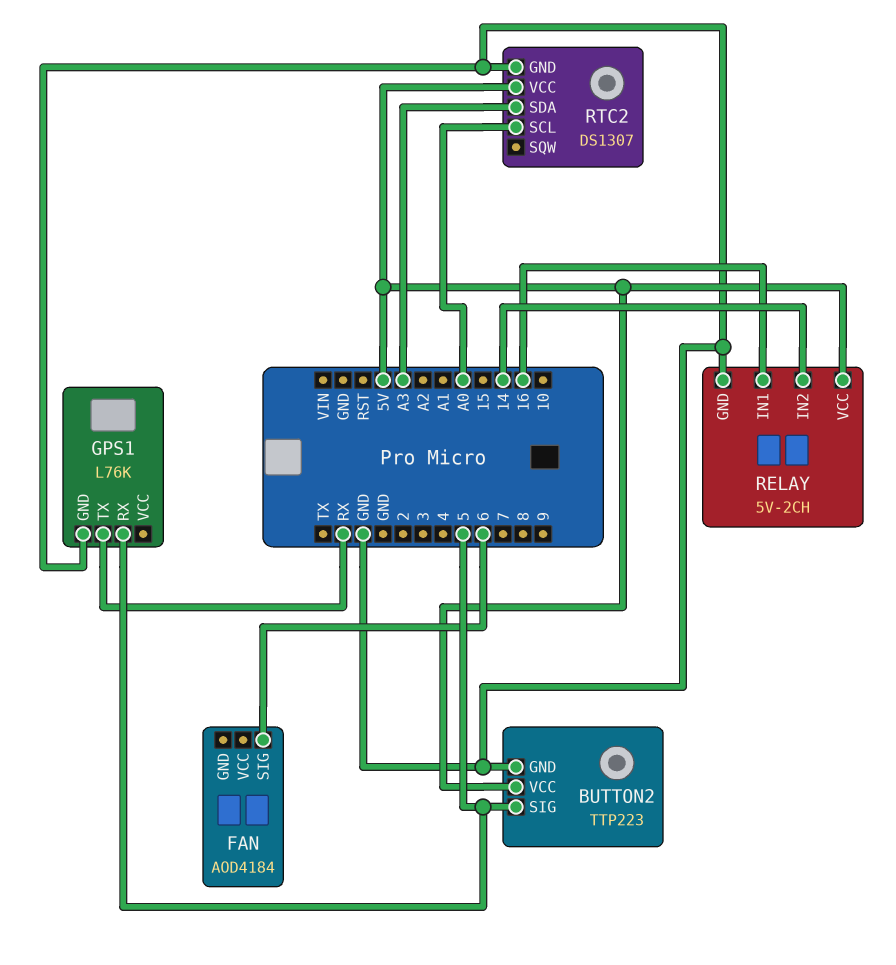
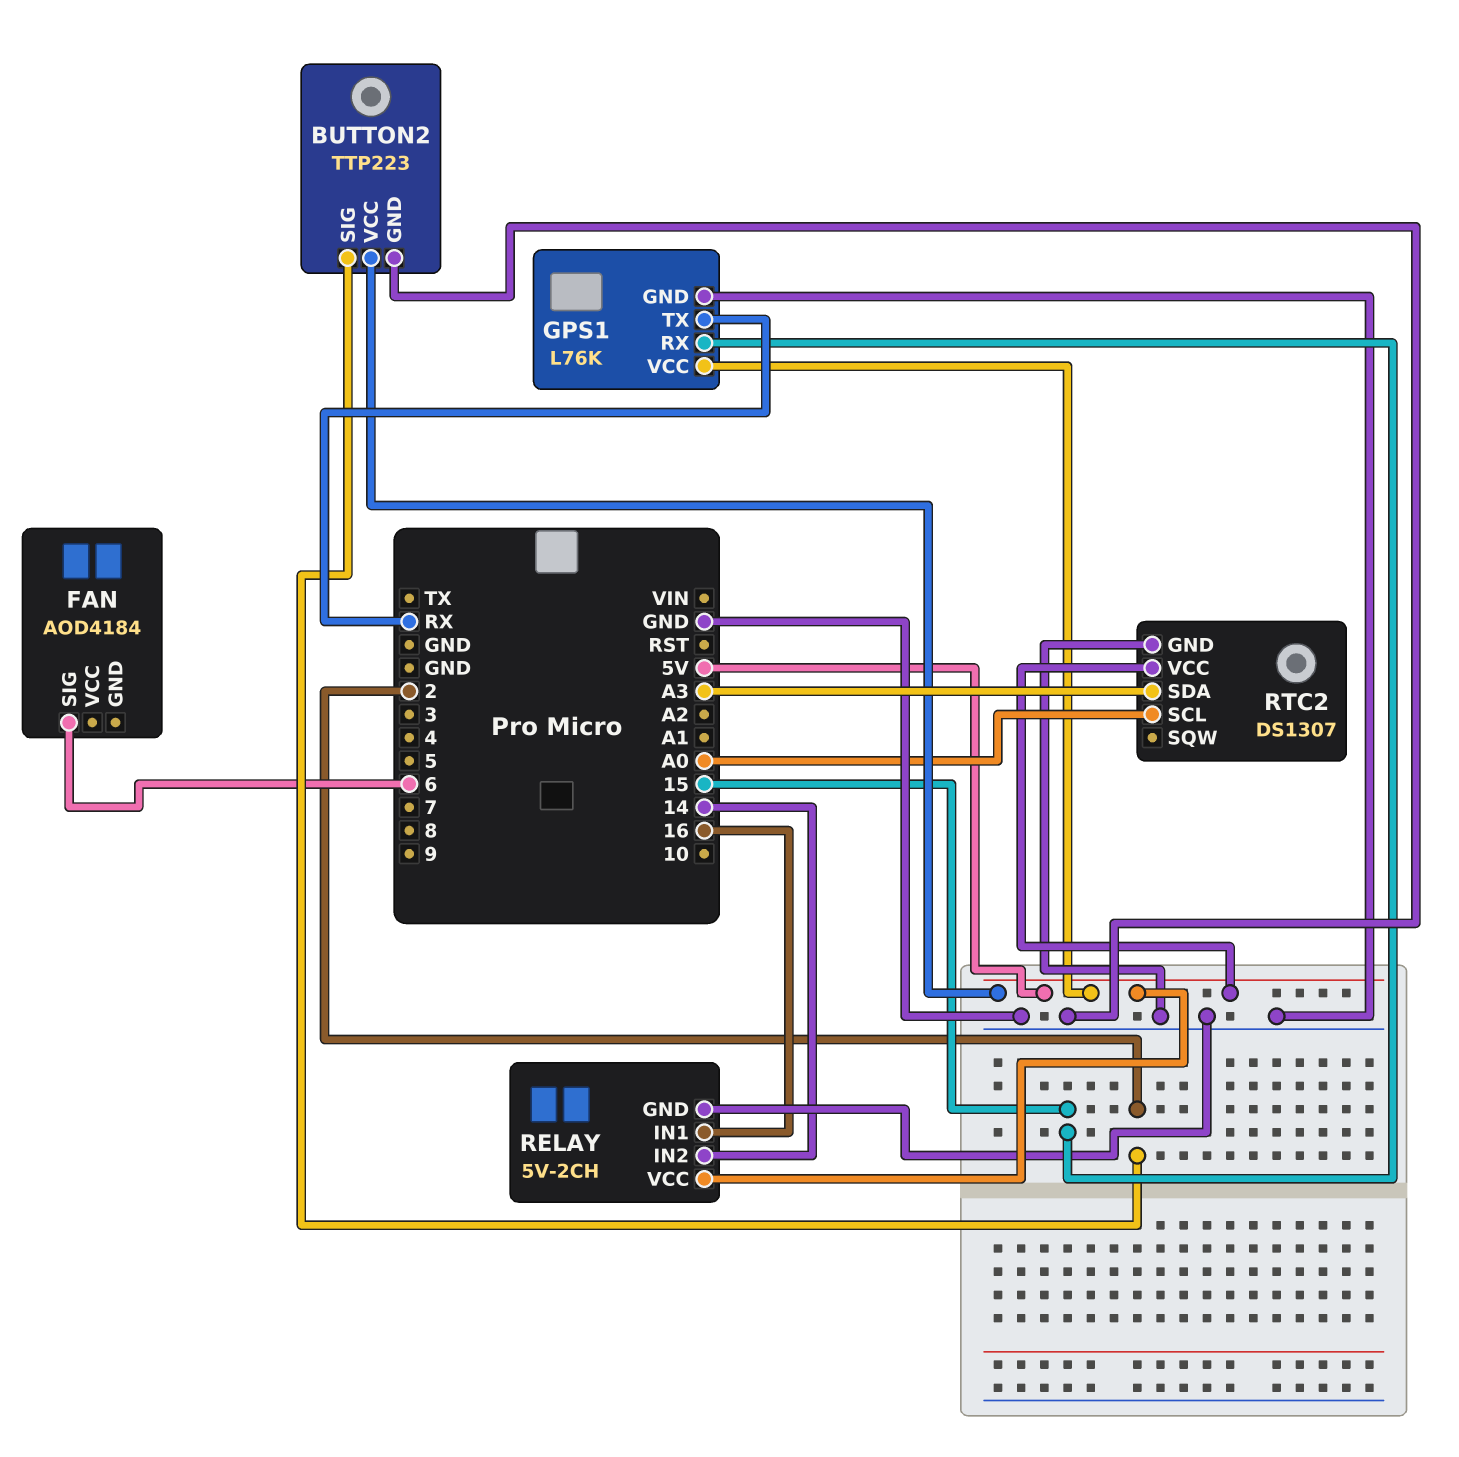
BUTTON2 pin SIG: 5 -> 2
GPS1 pin RX: 5 -> 15
GPS1 pin VCC: none -> 5V

